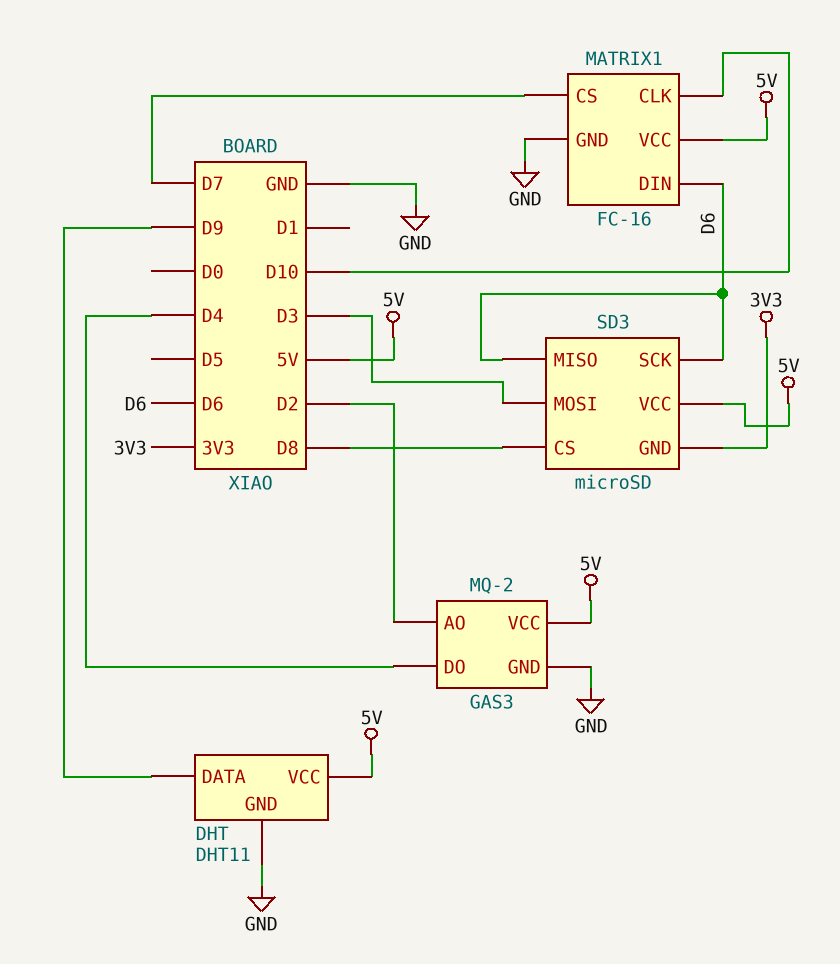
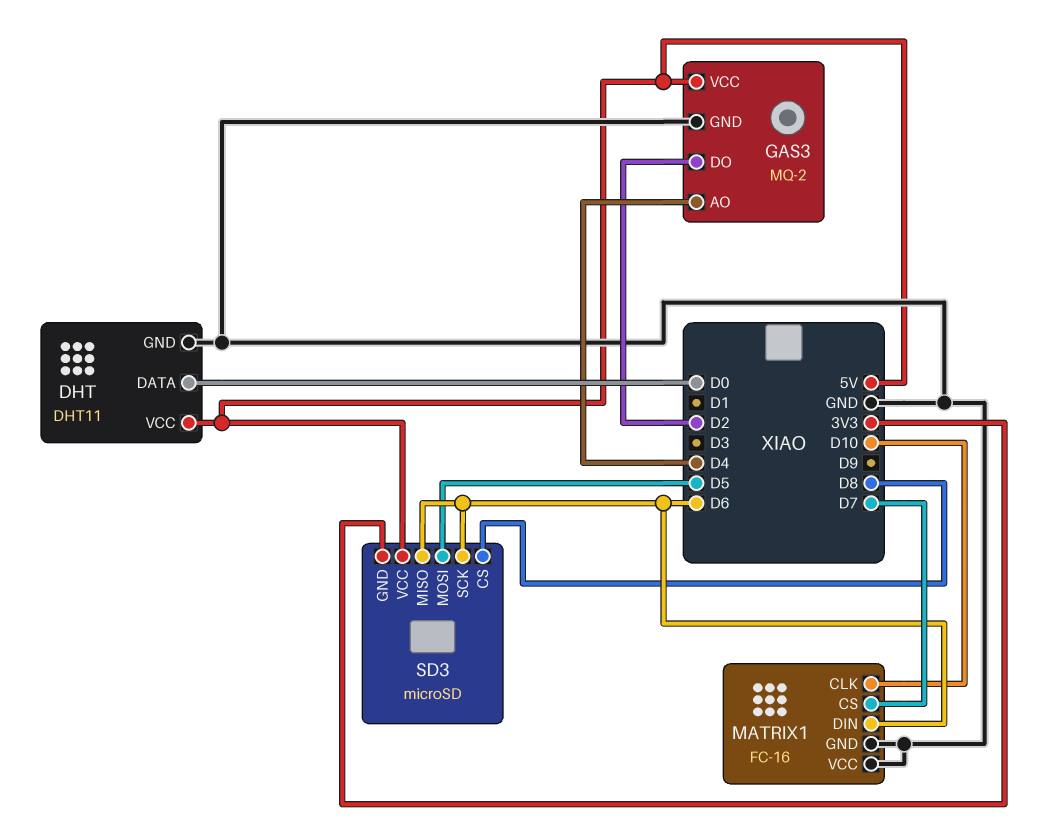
DHT pin DATA: D9 -> D0
GAS3 pin AO: D2 -> D4
GAS3 pin DO: D4 -> D2
MATRIX1 pin VCC: 5V -> GND
SD3 pin MOSI: D3 -> D5

